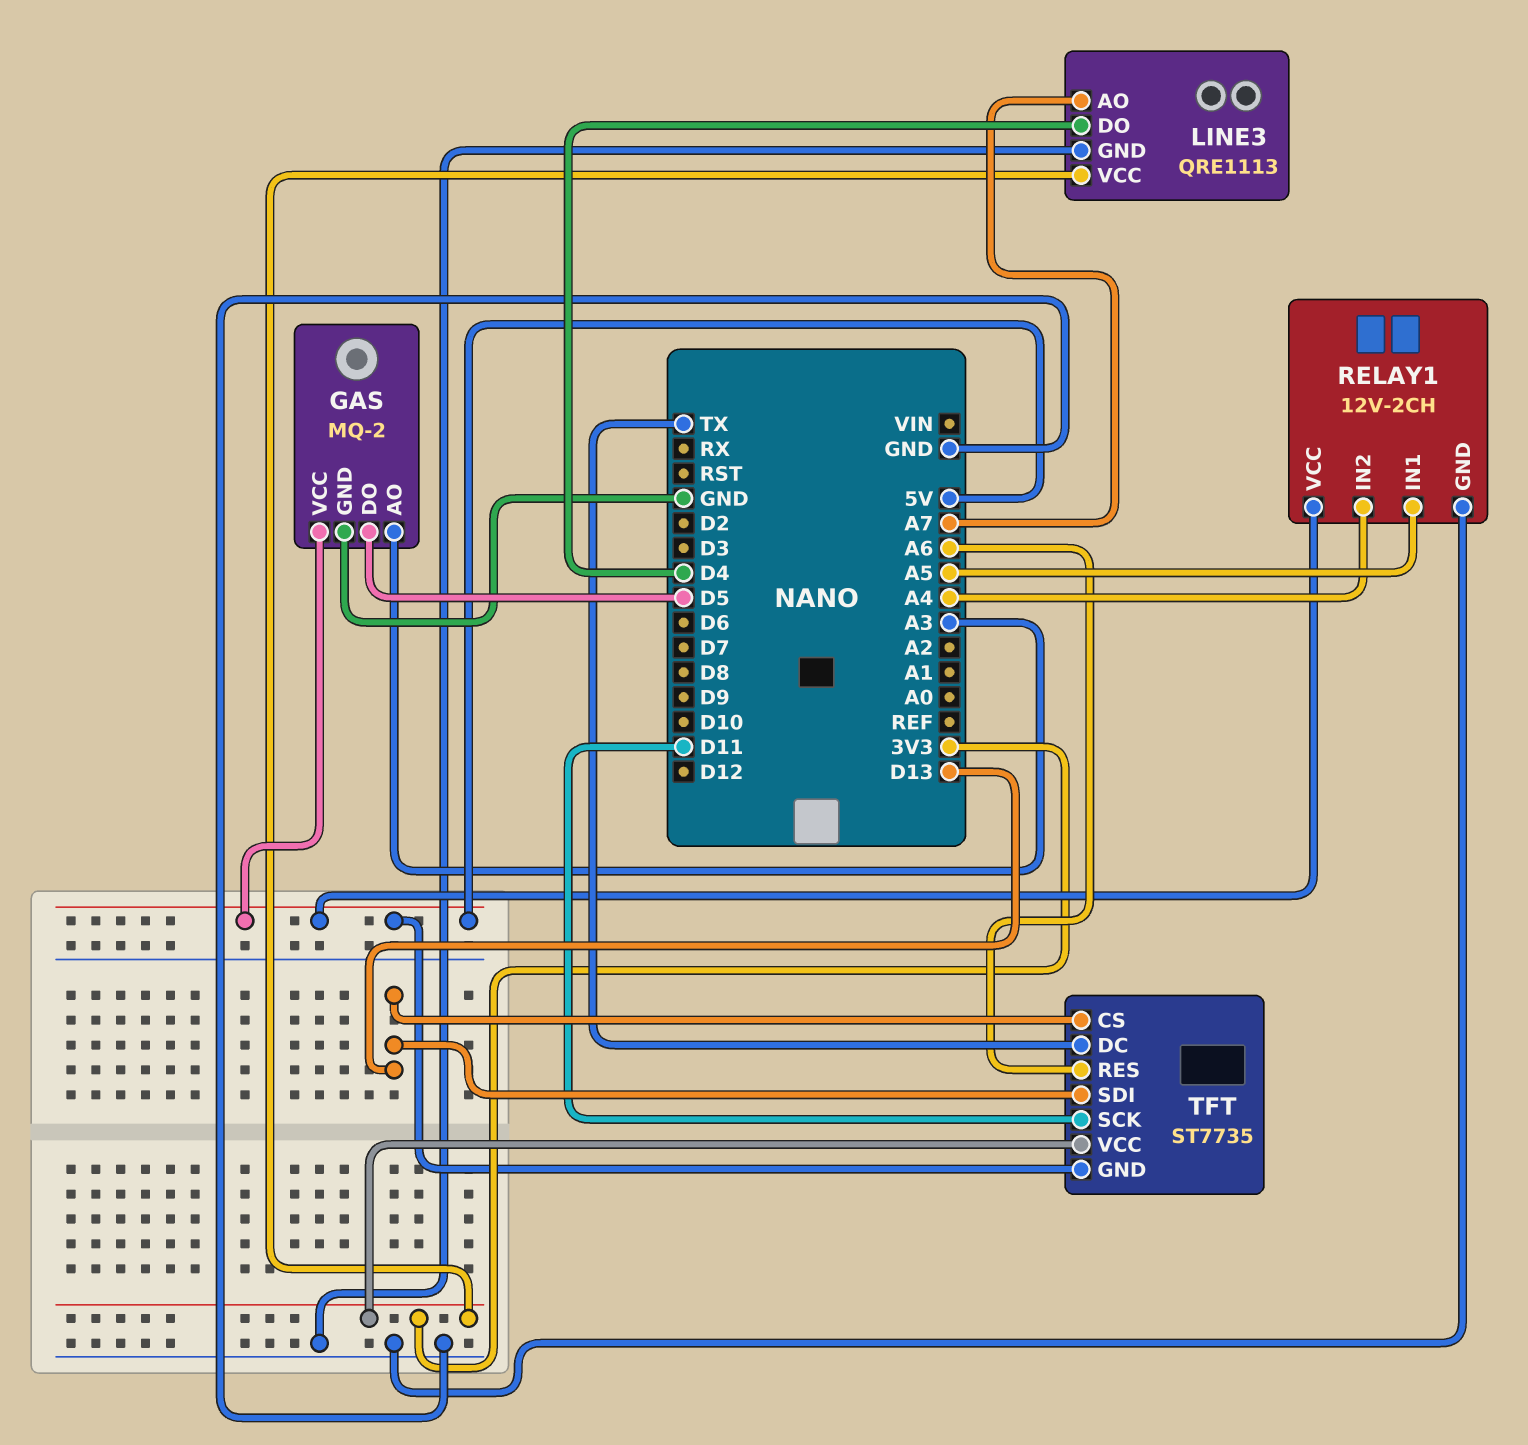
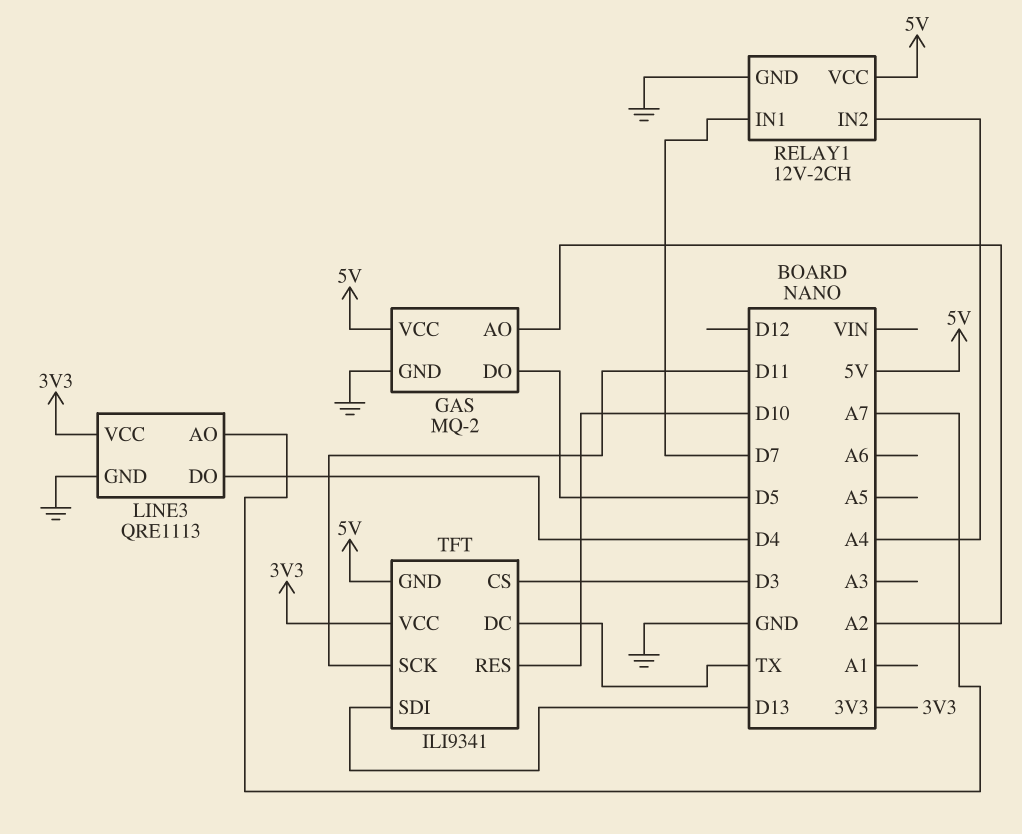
GAS pin AO: A3 -> A2
RELAY1 pin IN1: A5 -> D7
TFT: ST7735 -> ILI9341
TFT pin CS: D13 -> D3
TFT pin RES: A6 -> D10

